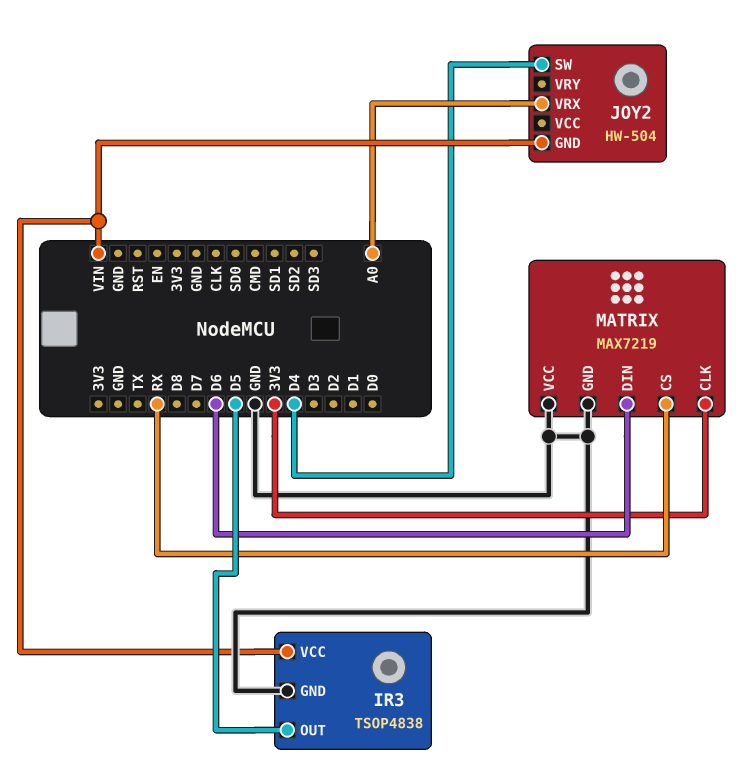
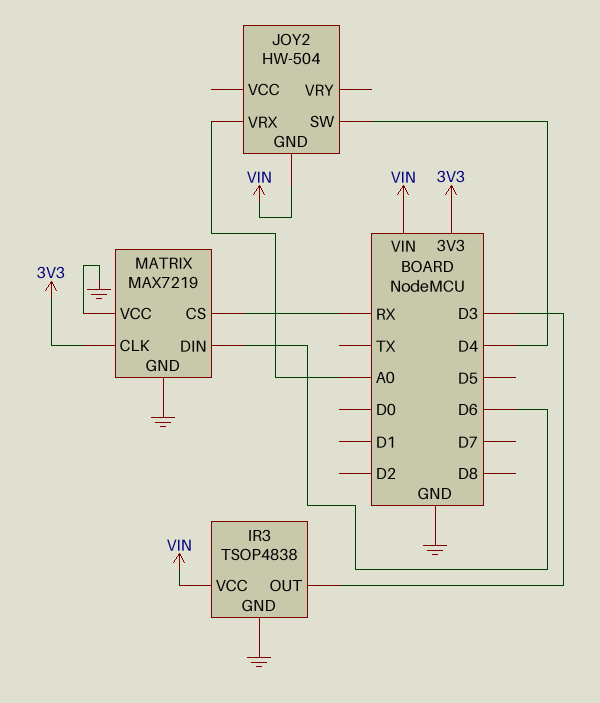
IR3 pin OUT: D5 -> D3

